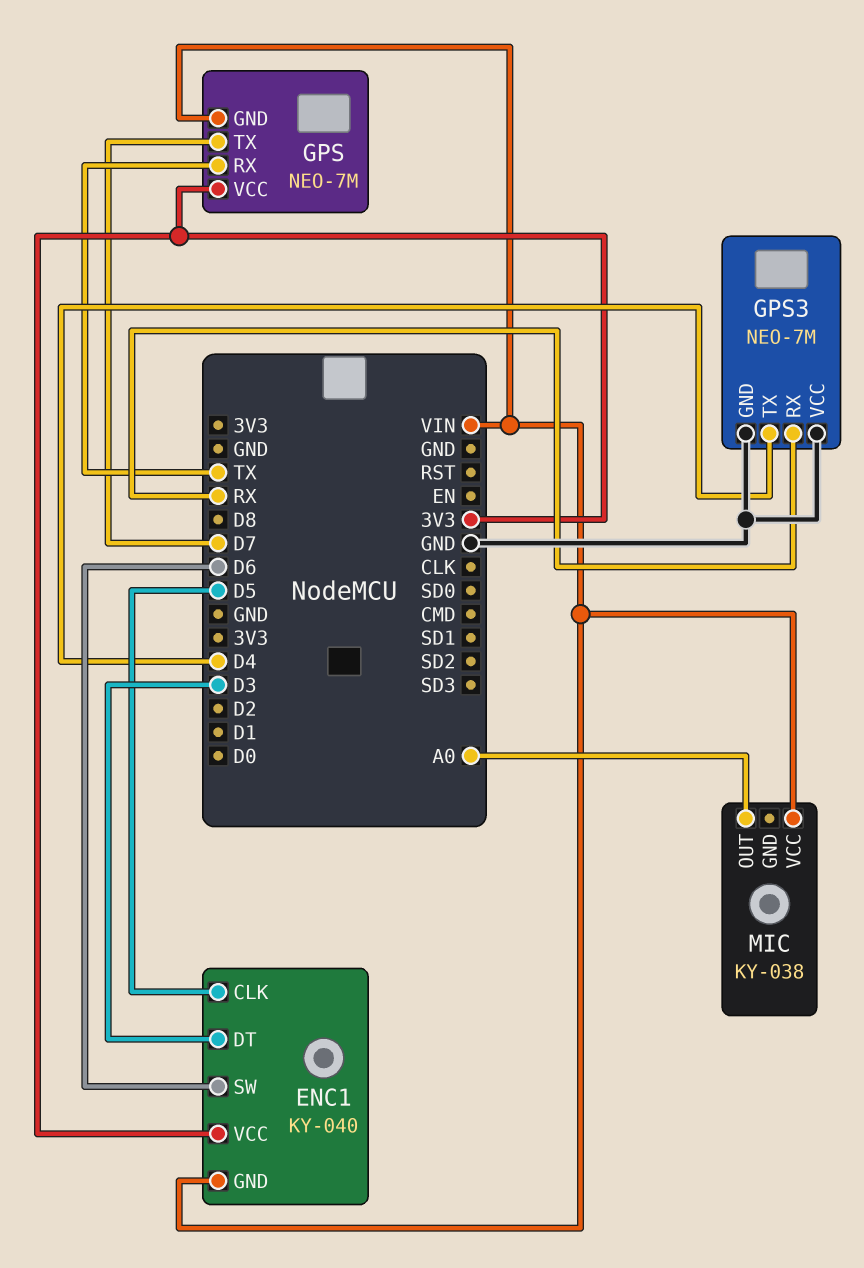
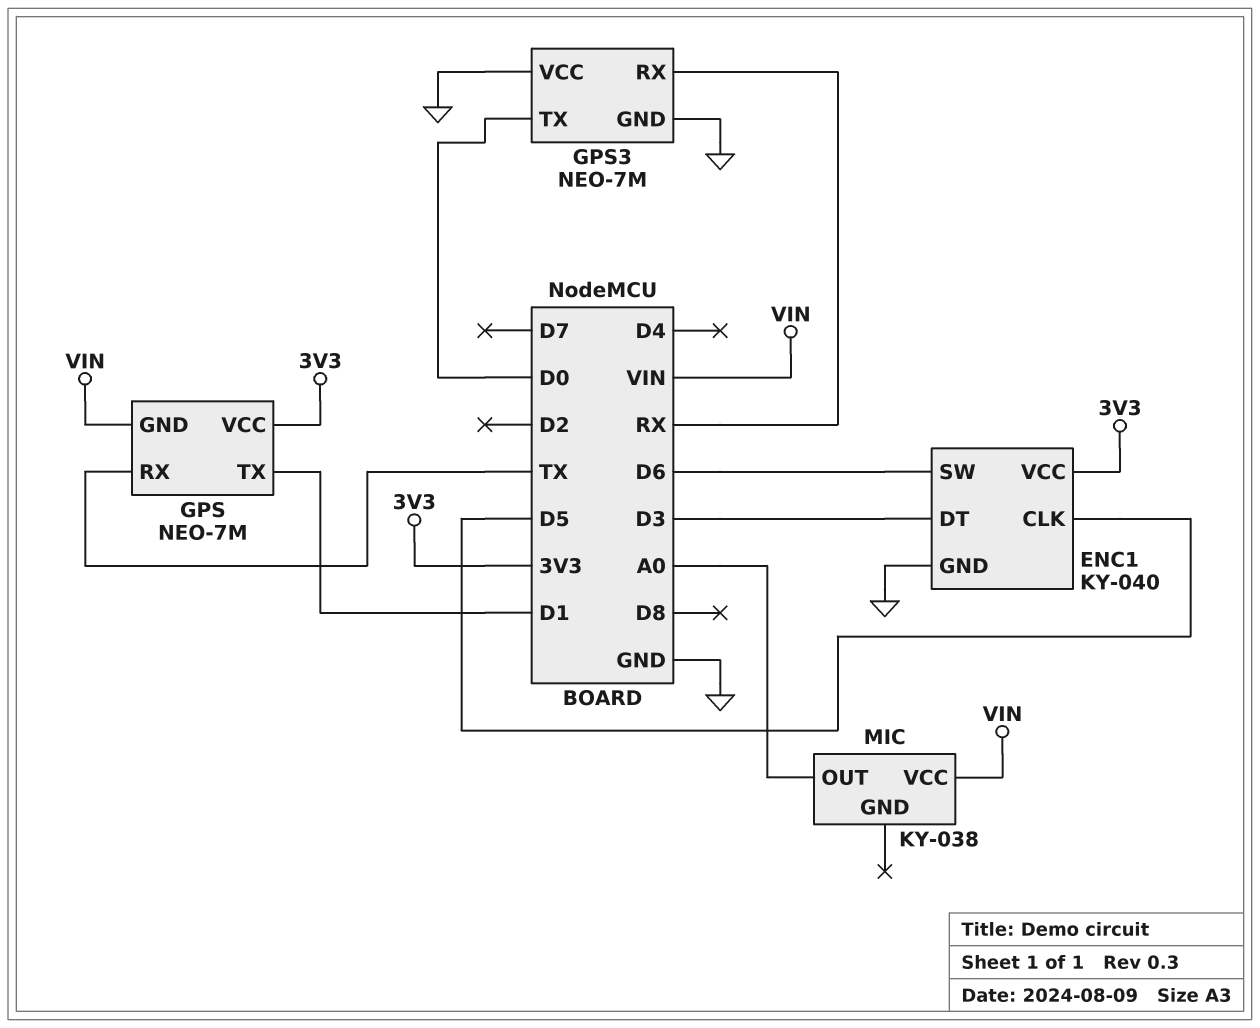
ENC1 pin GND: VIN -> GND
GPS pin TX: D7 -> D1
GPS3 pin TX: D4 -> D0

